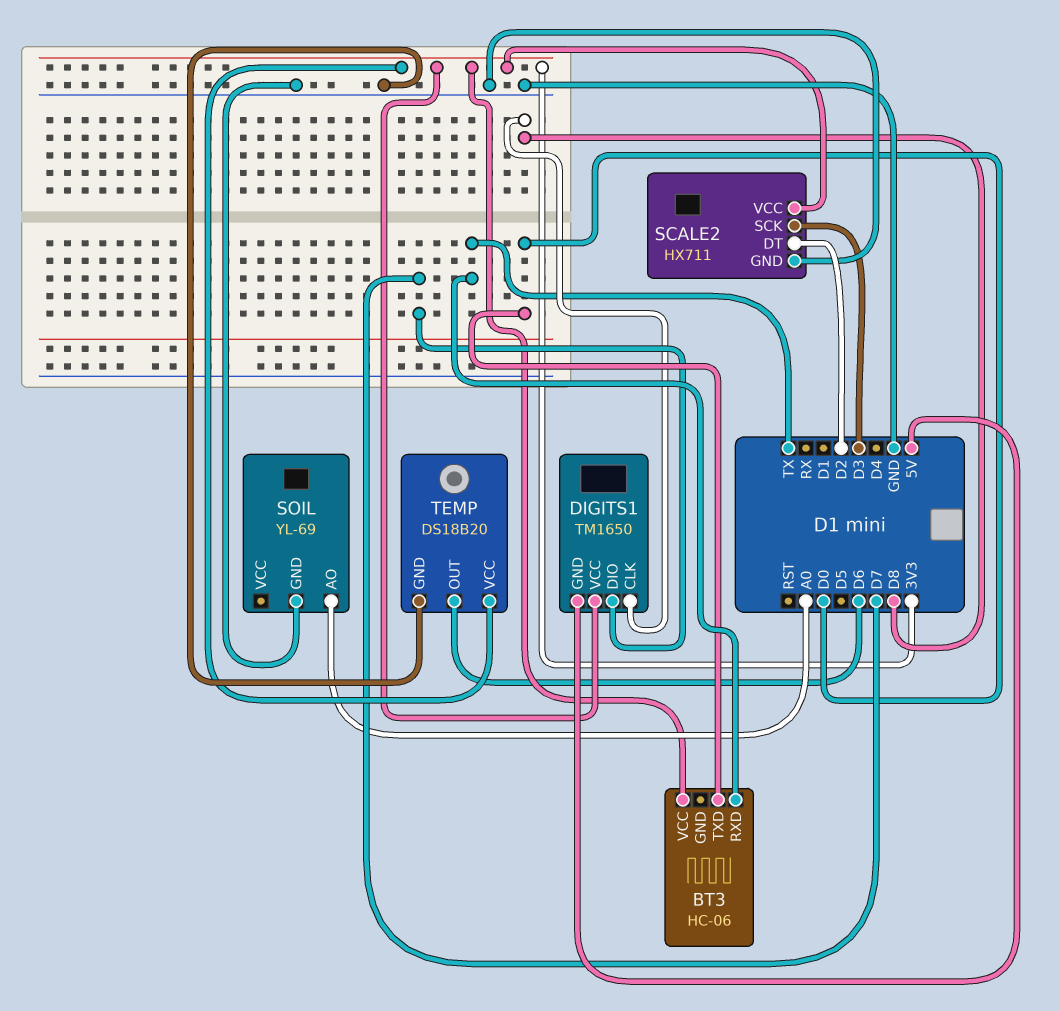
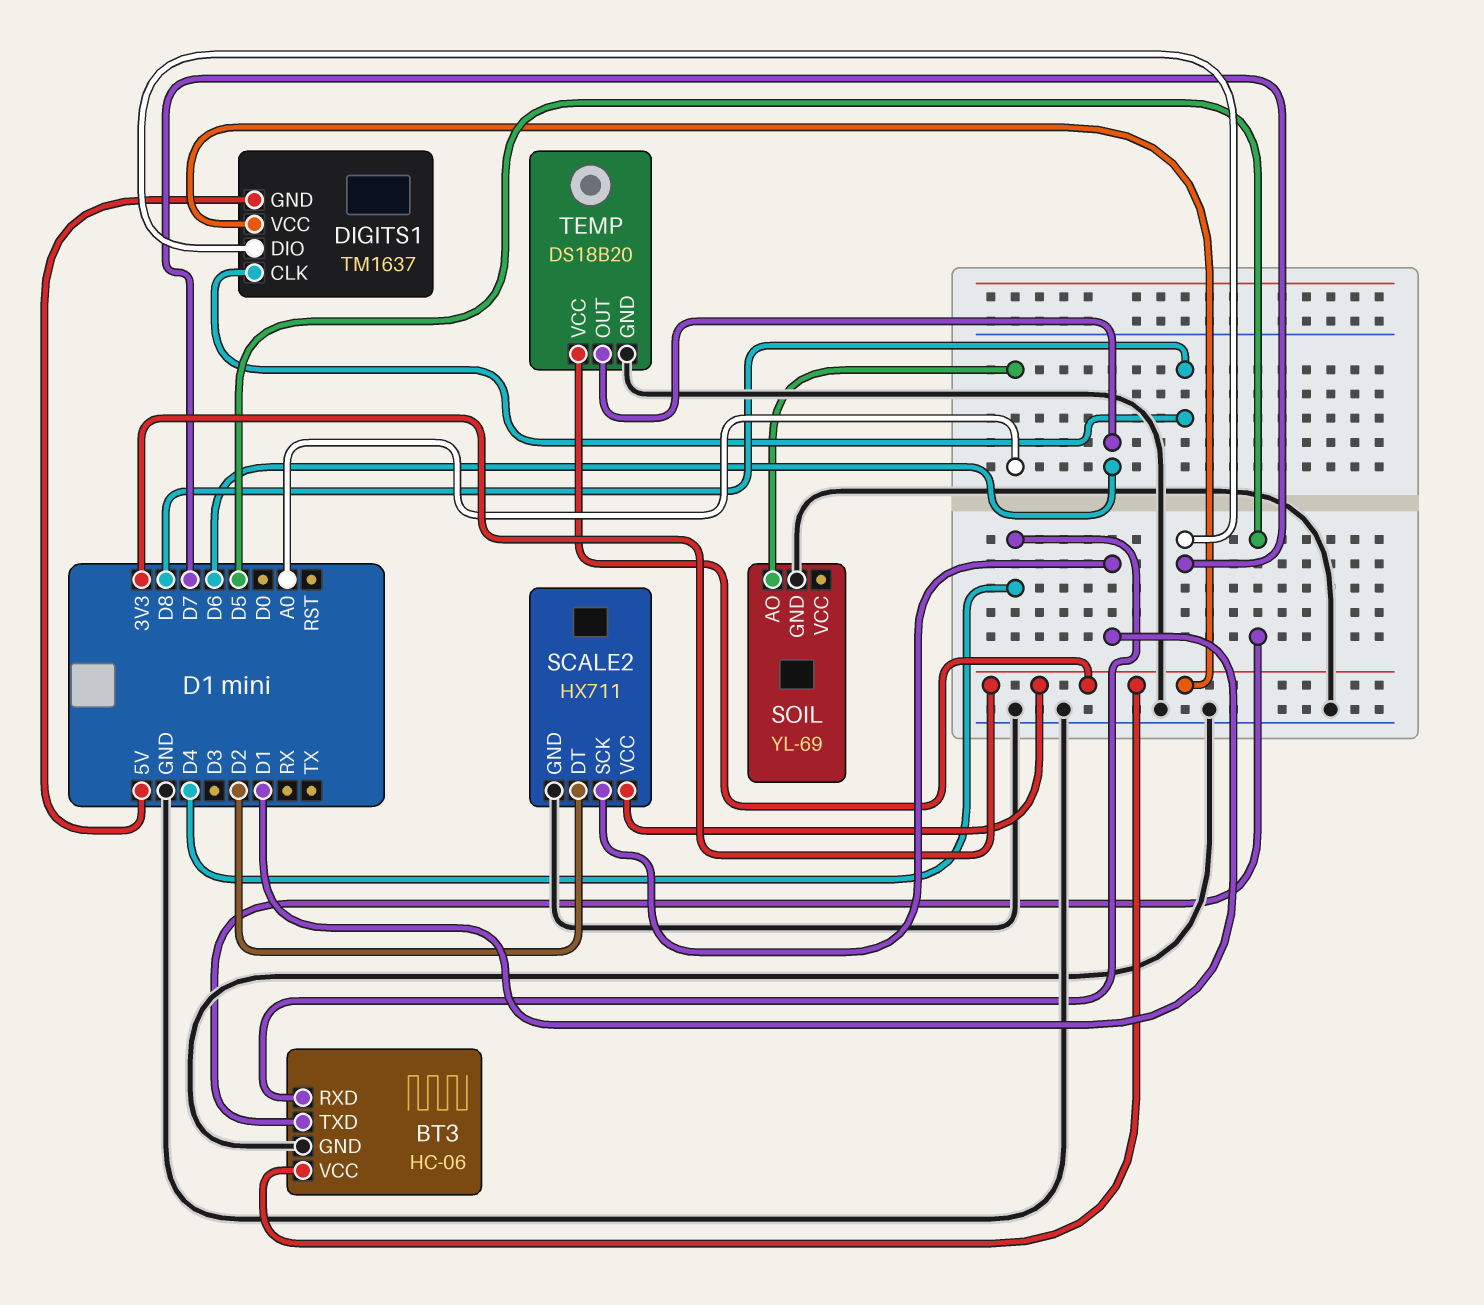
BT3 pin GND: none -> GND
BT3 pin RXD: TX -> D4
BT3 pin TXD: D0 -> D5
DIGITS1: TM1650 -> TM1637
SCALE2 pin SCK: D3 -> D1

